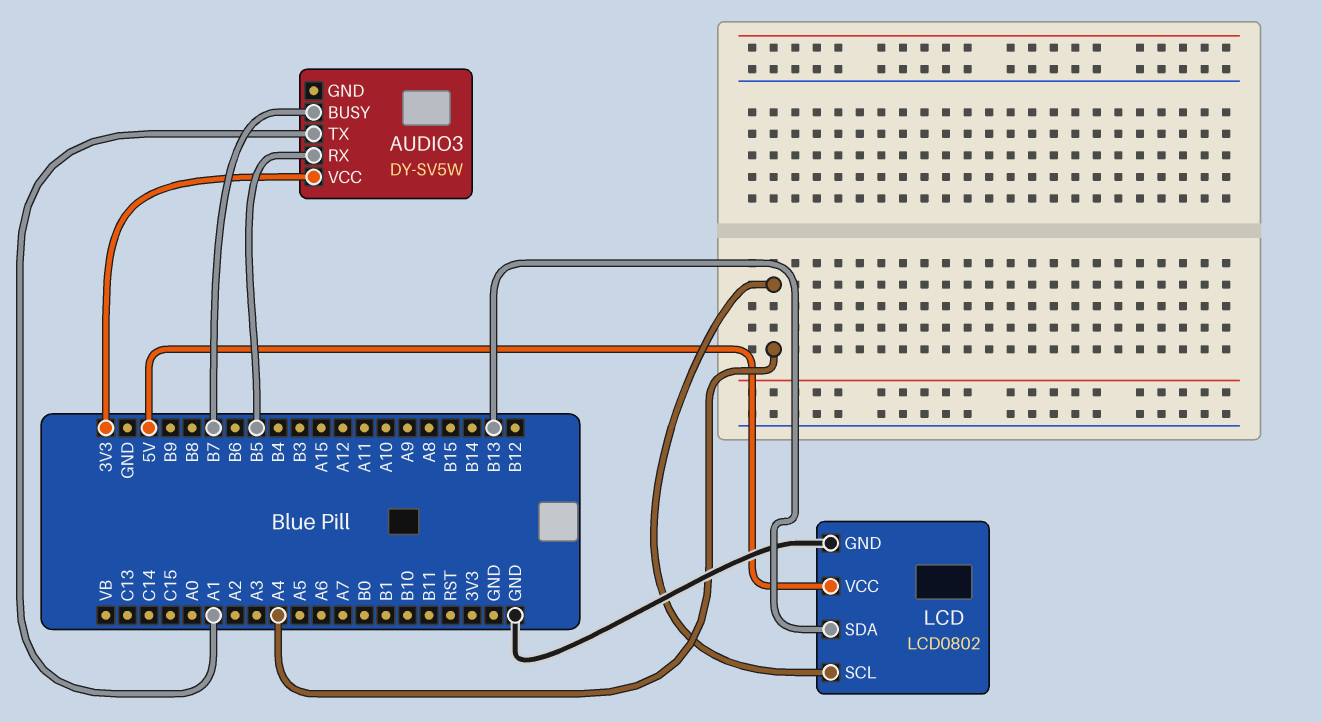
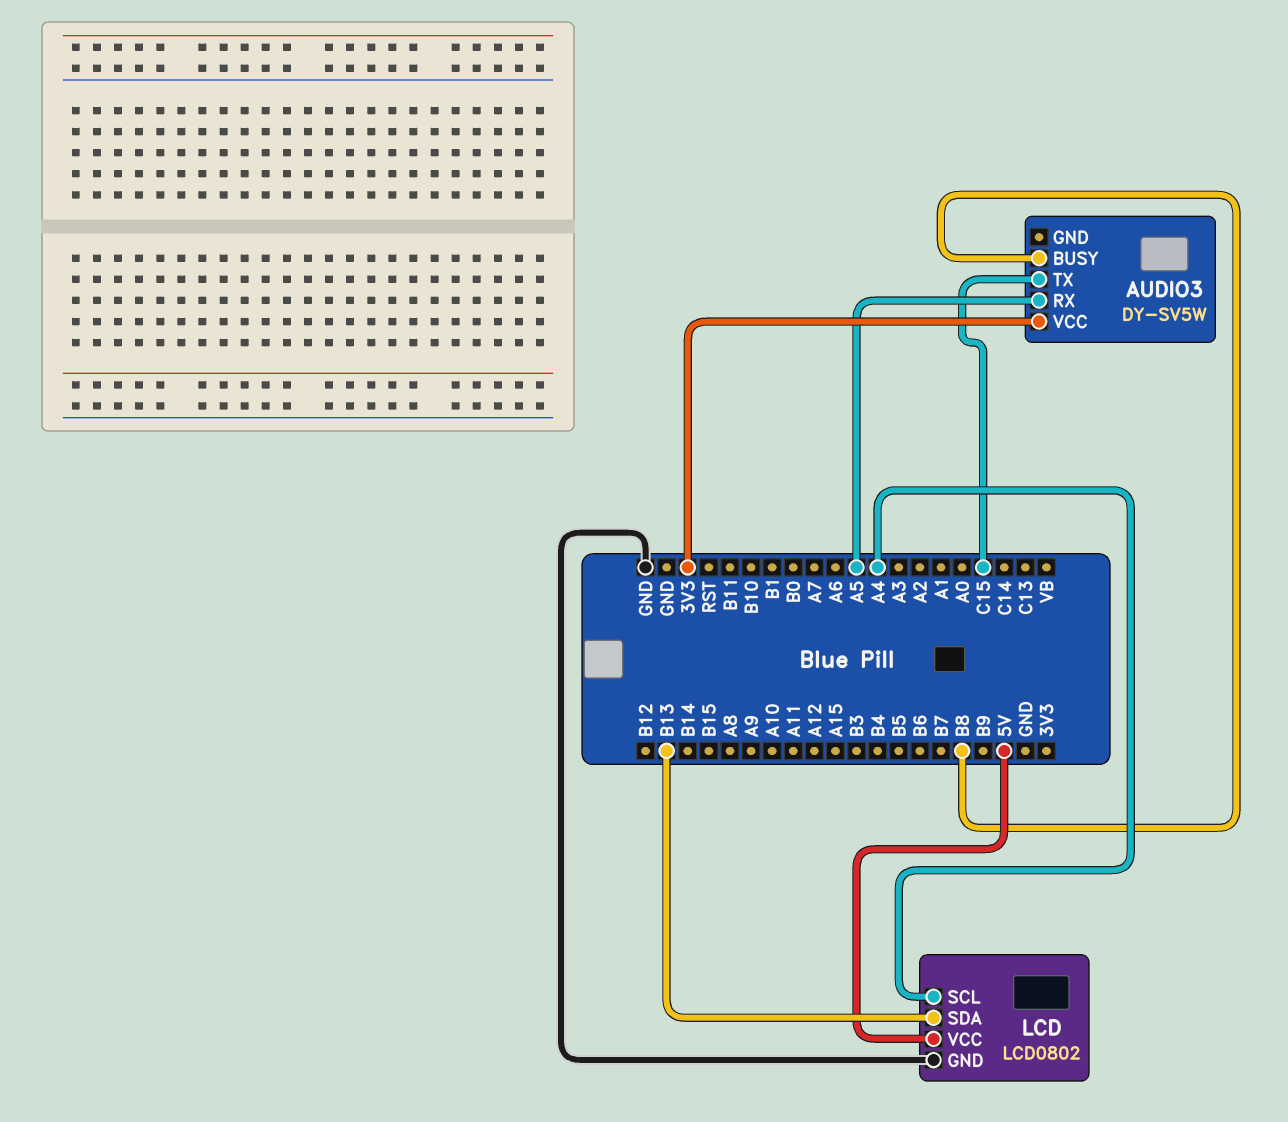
AUDIO3 pin BUSY: B7 -> B8
AUDIO3 pin RX: B5 -> A5
AUDIO3 pin TX: A1 -> C15

